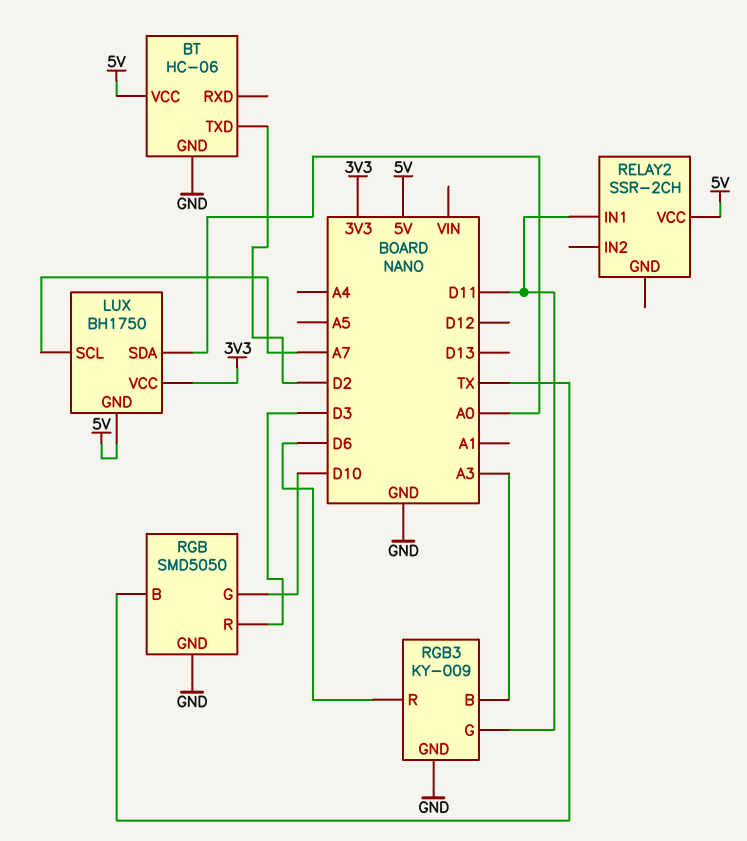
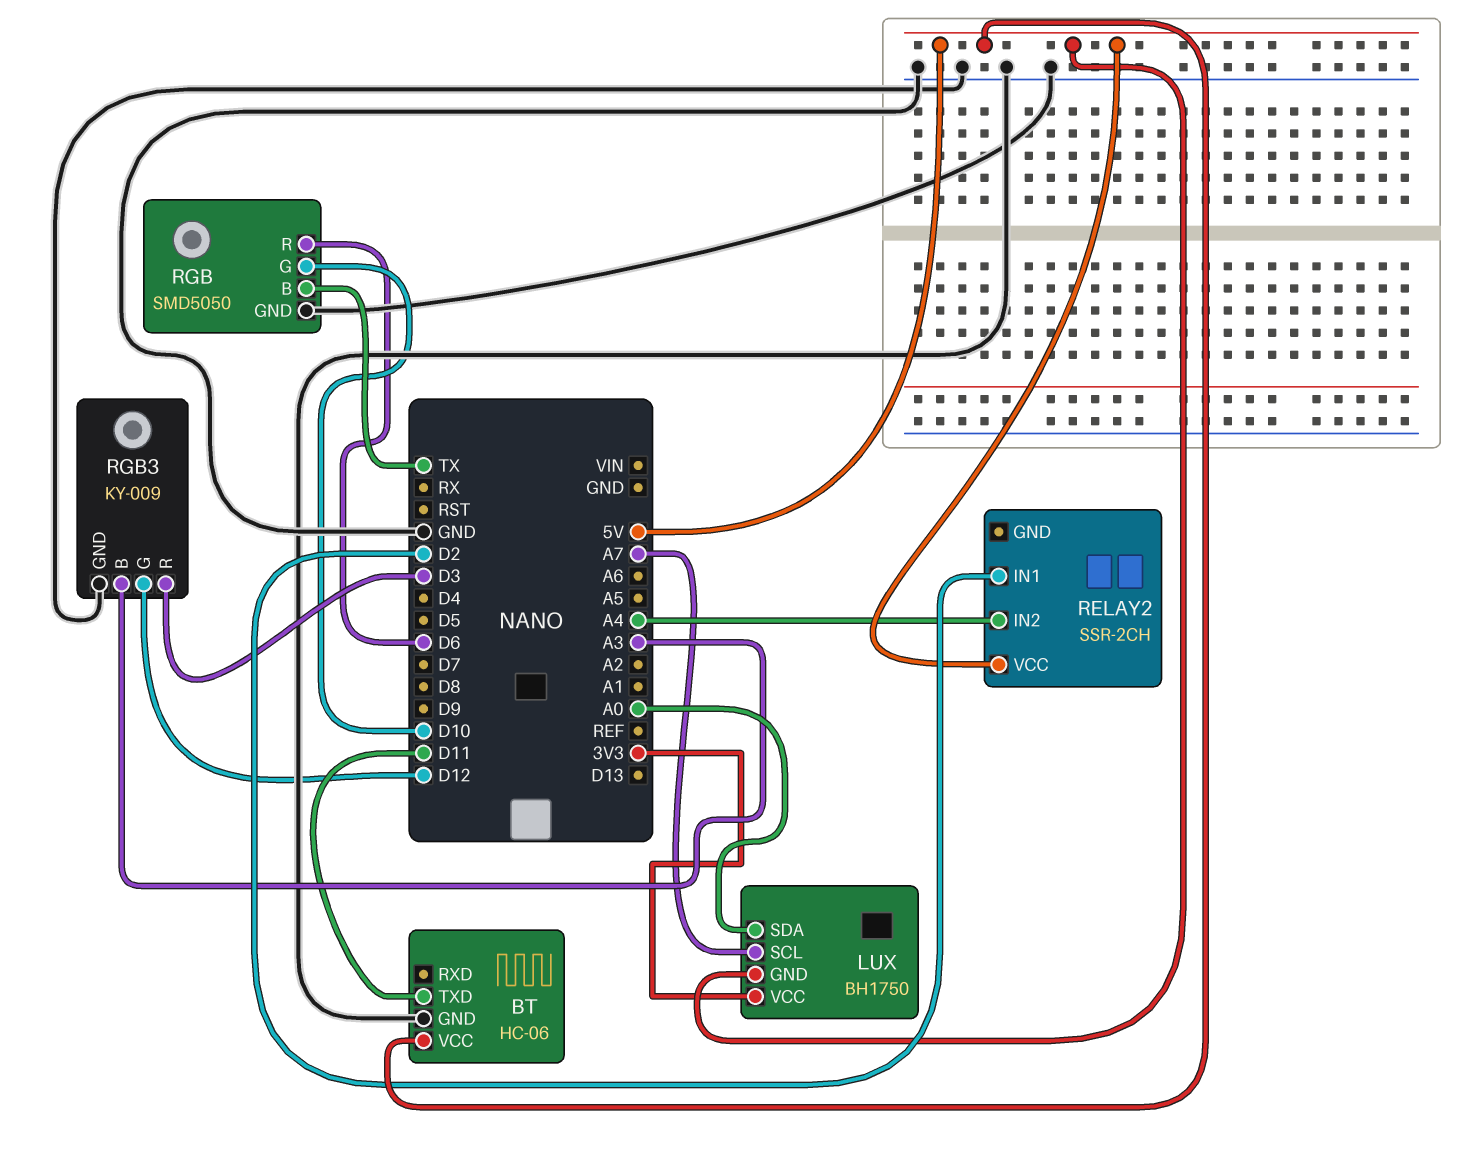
BT pin TXD: D2 -> D11
RELAY2 pin IN1: D11 -> D2
RELAY2 pin IN2: none -> A4
RGB pin R: D3 -> D6
RGB3 pin G: D11 -> D12
RGB3 pin R: D6 -> D3

